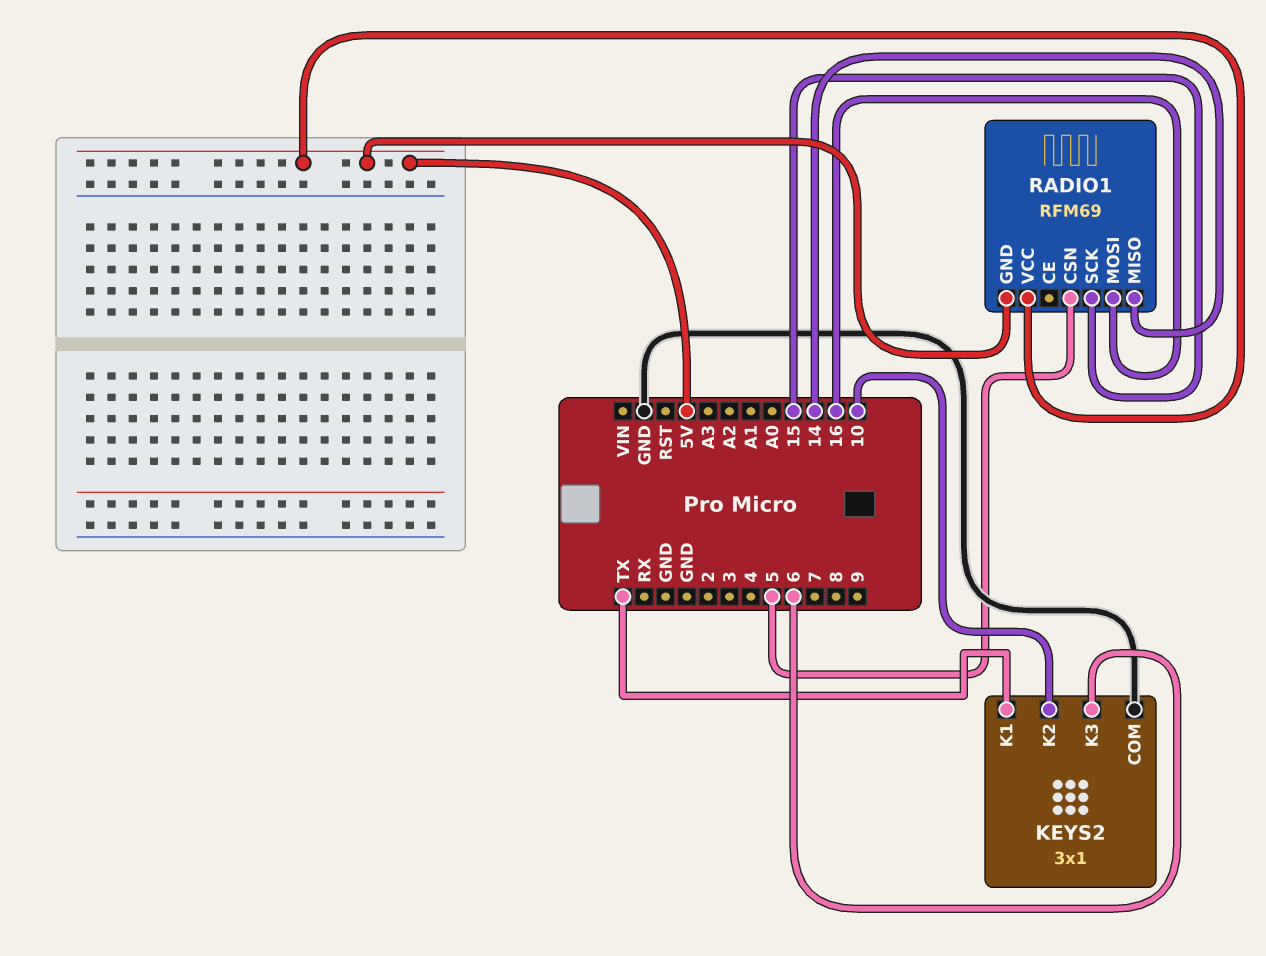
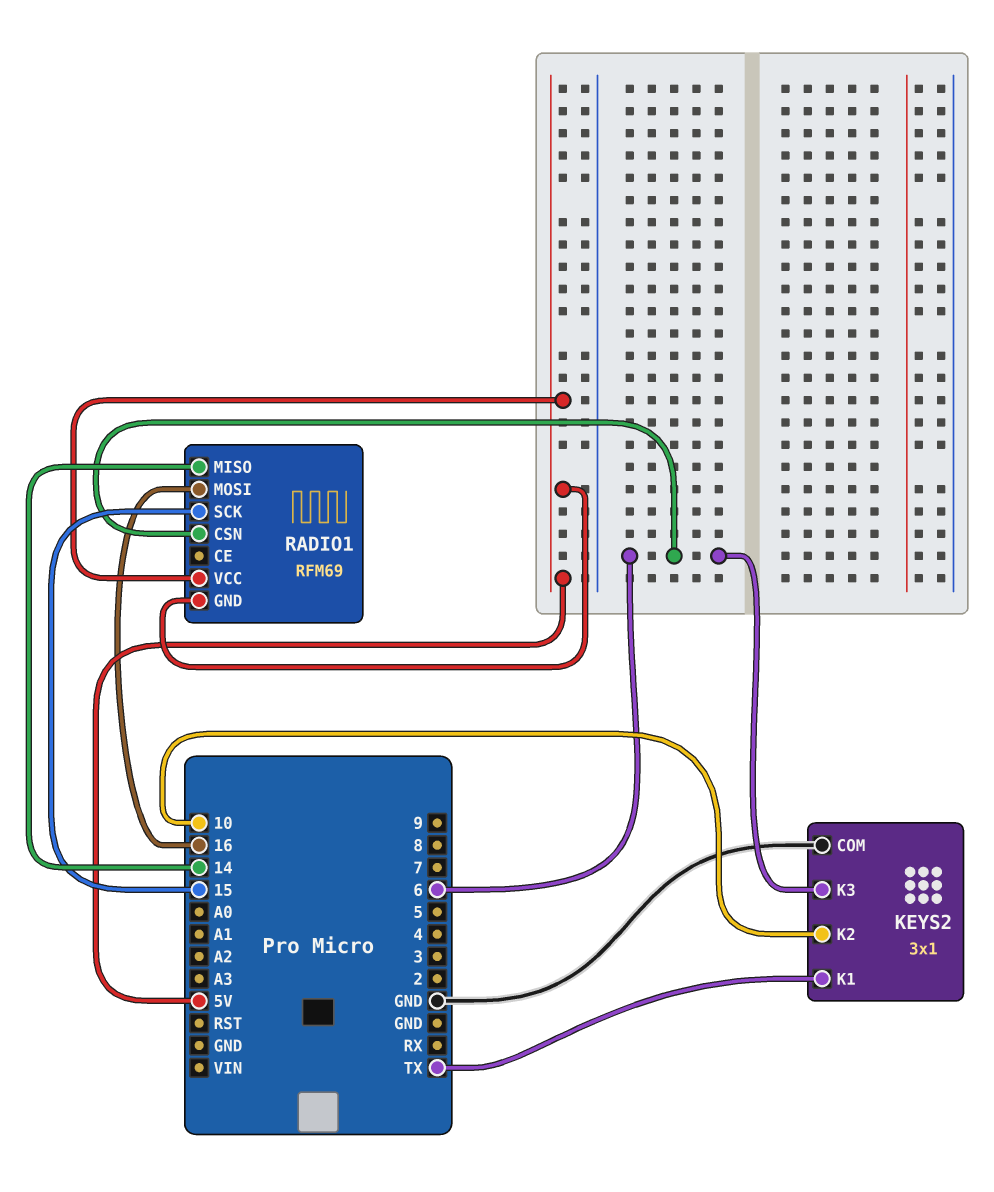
RADIO1 pin CSN: 5 -> 6

